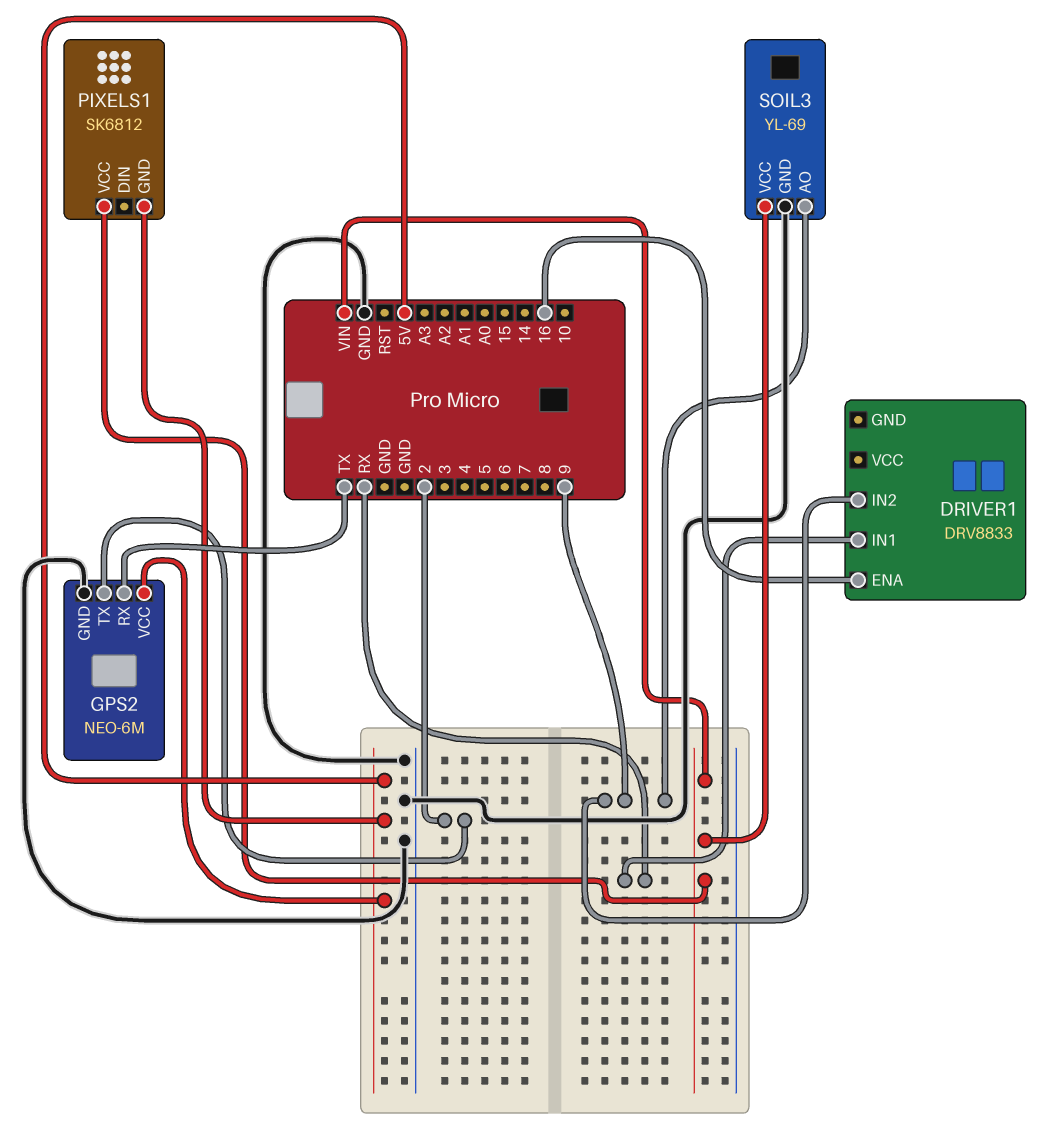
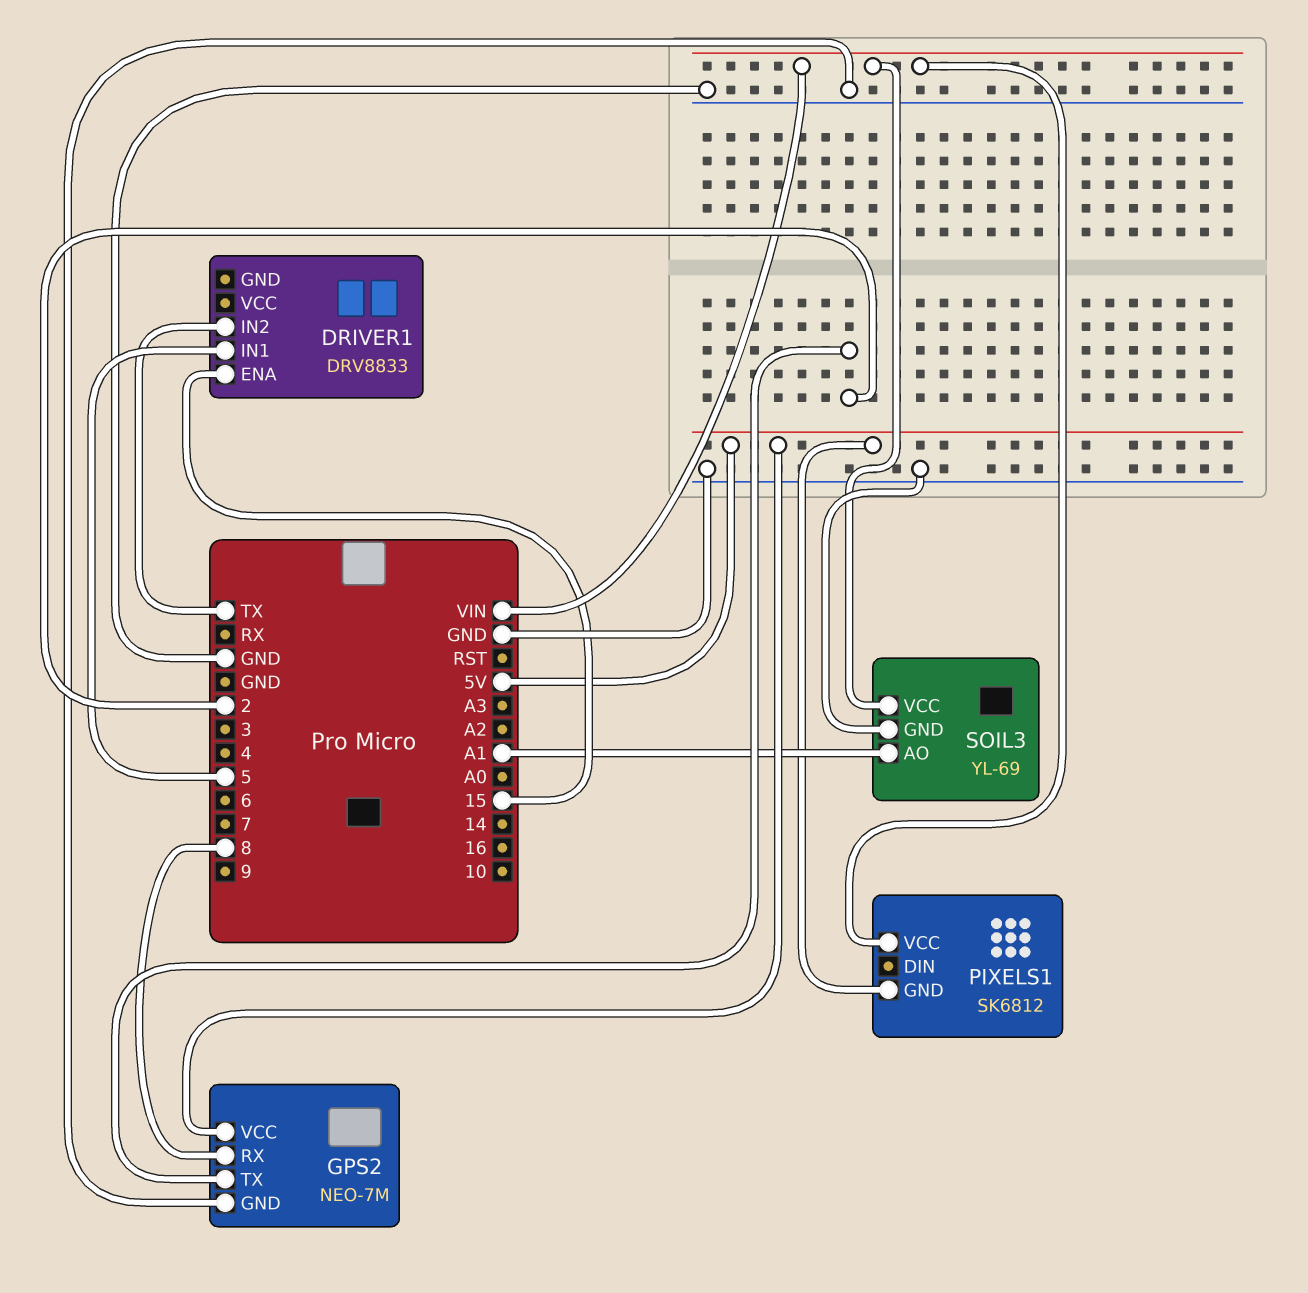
DRIVER1 pin ENA: 16 -> 15
DRIVER1 pin IN1: RX -> 5
DRIVER1 pin IN2: 9 -> TX
GPS2: NEO-6M -> NEO-7M
GPS2 pin RX: TX -> 8
SOIL3 pin AO: 9 -> A1

